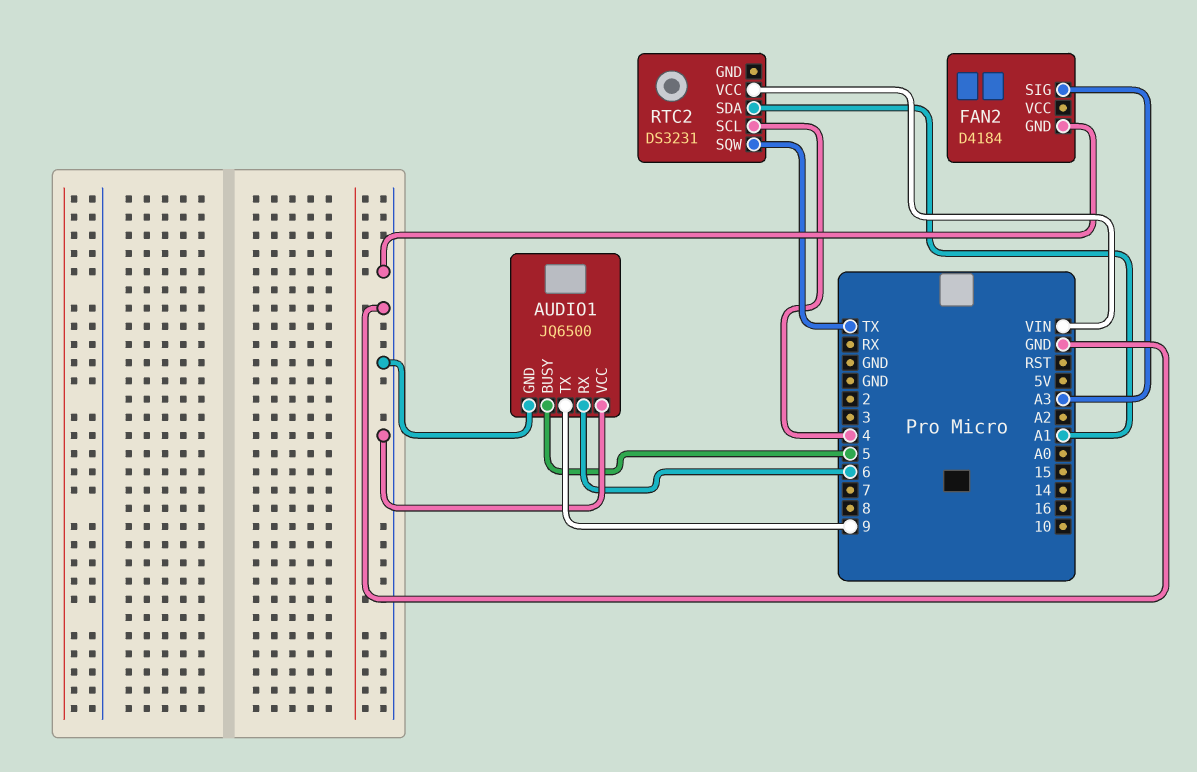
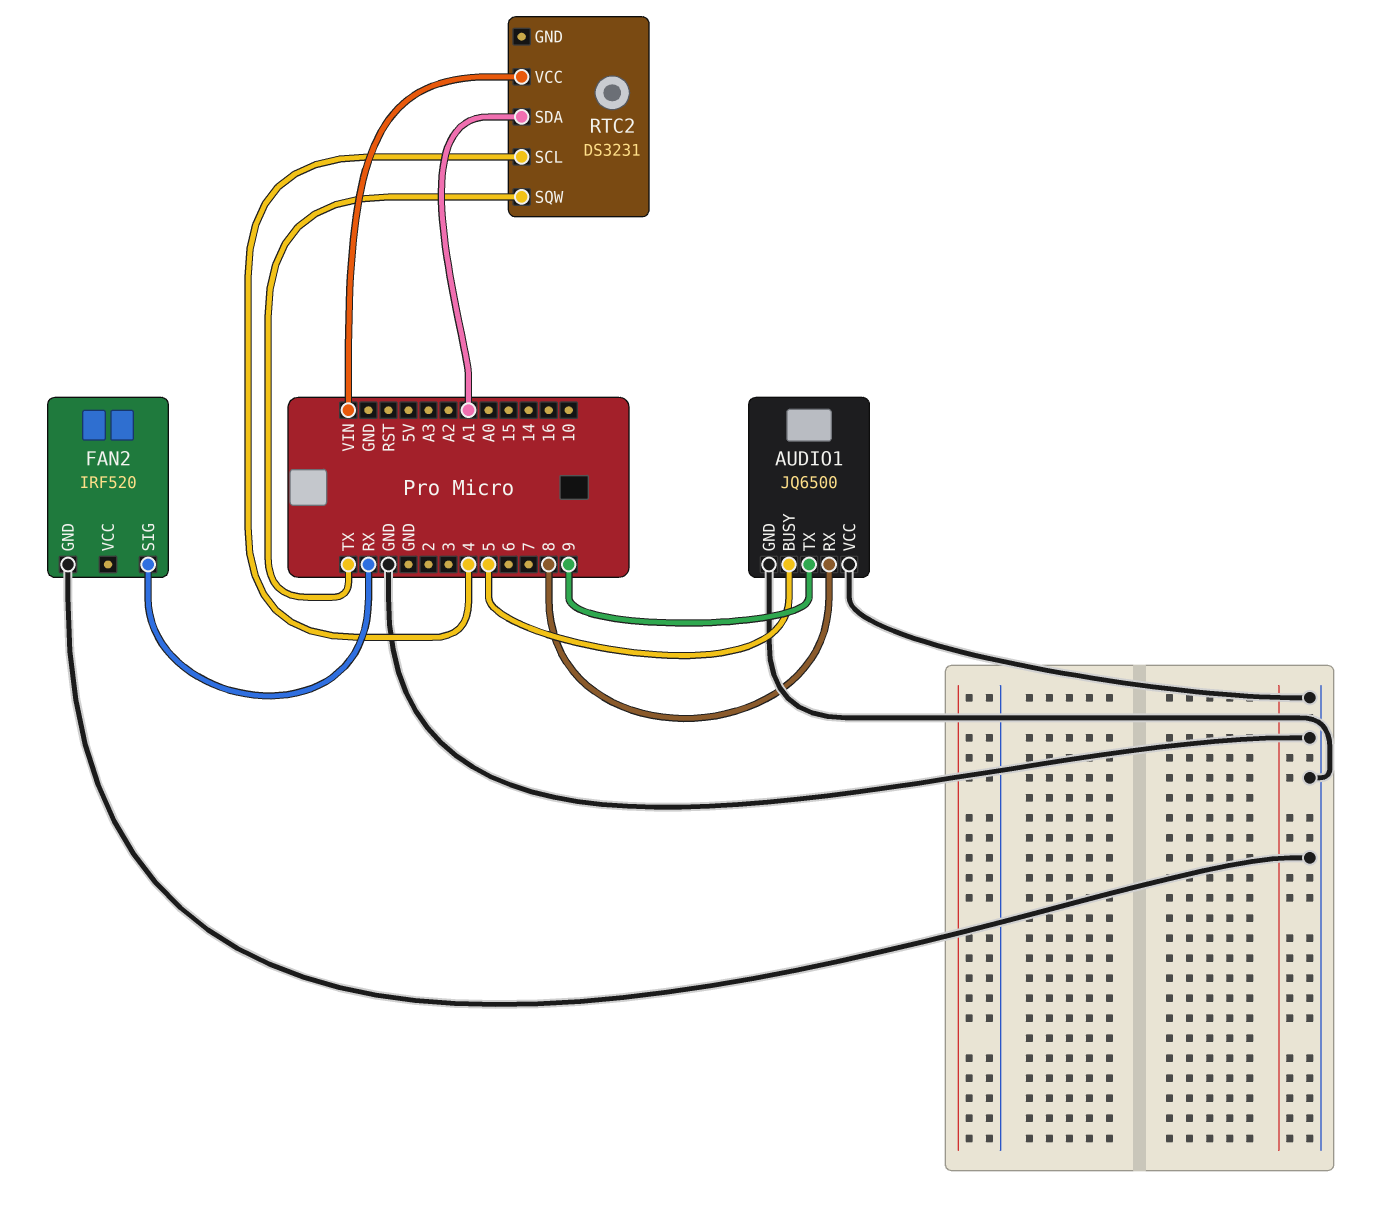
AUDIO1 pin RX: 6 -> 8
FAN2: D4184 -> IRF520
FAN2 pin SIG: A3 -> RX

